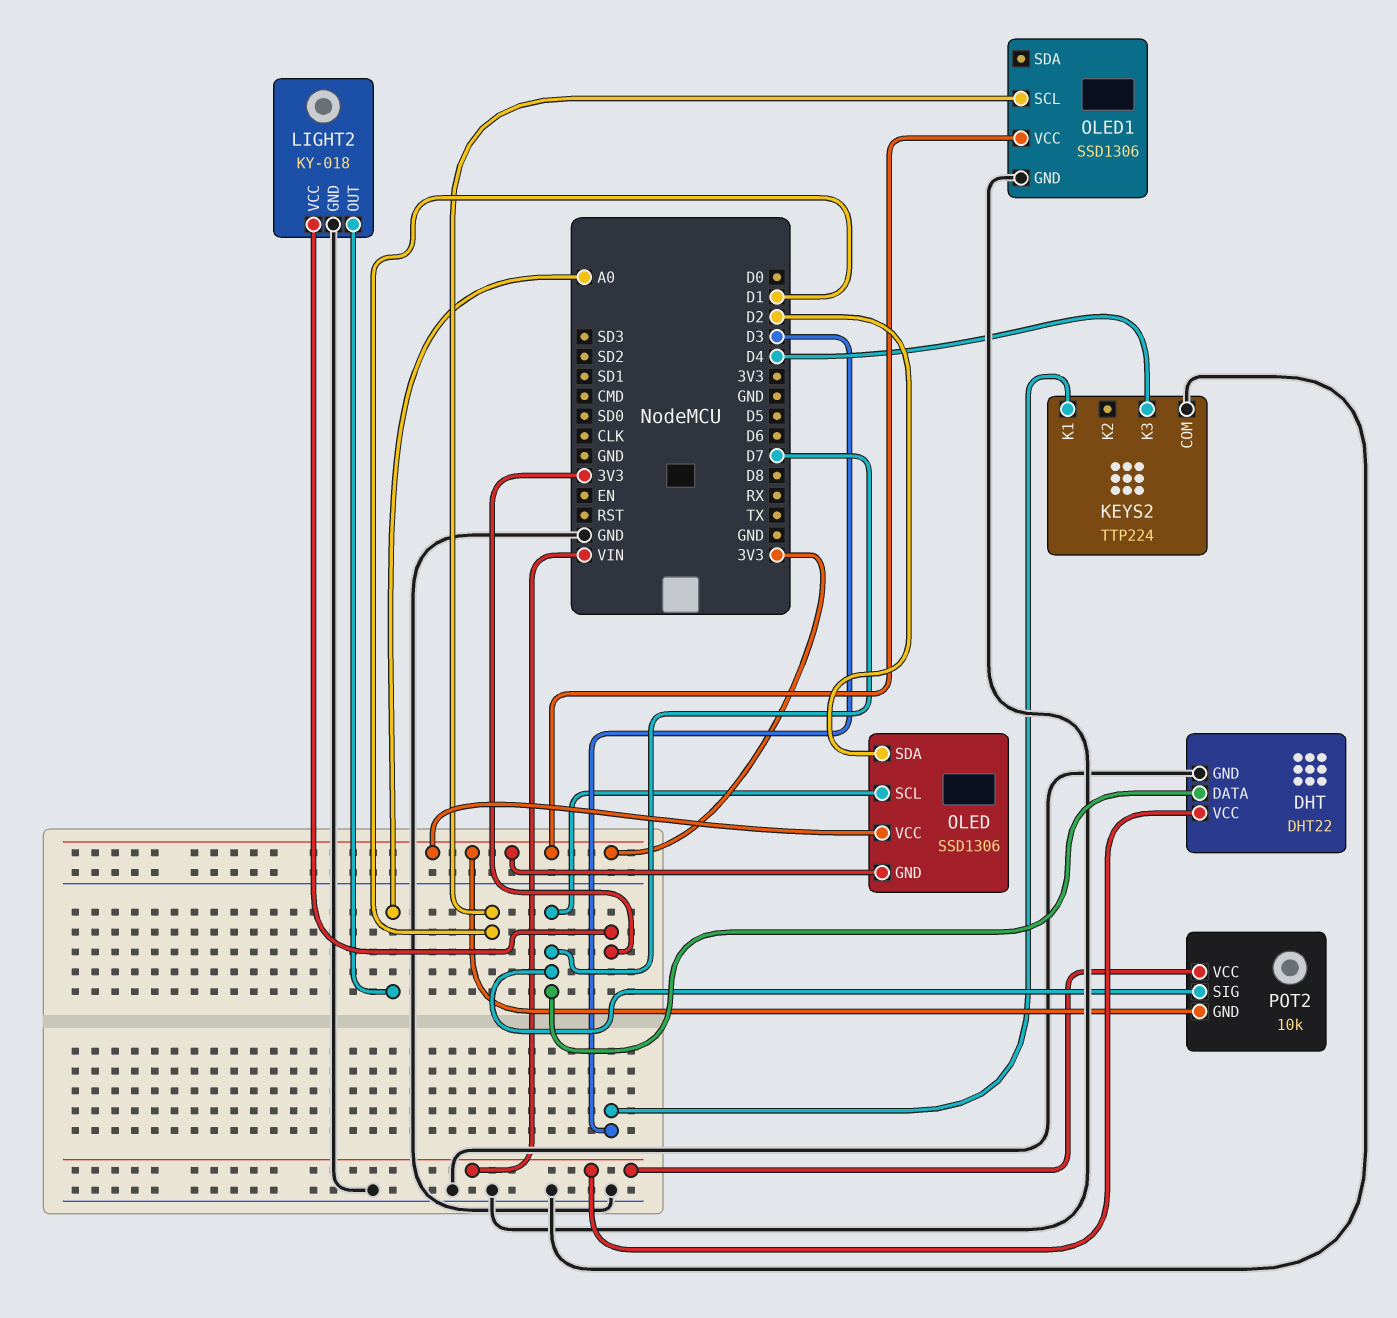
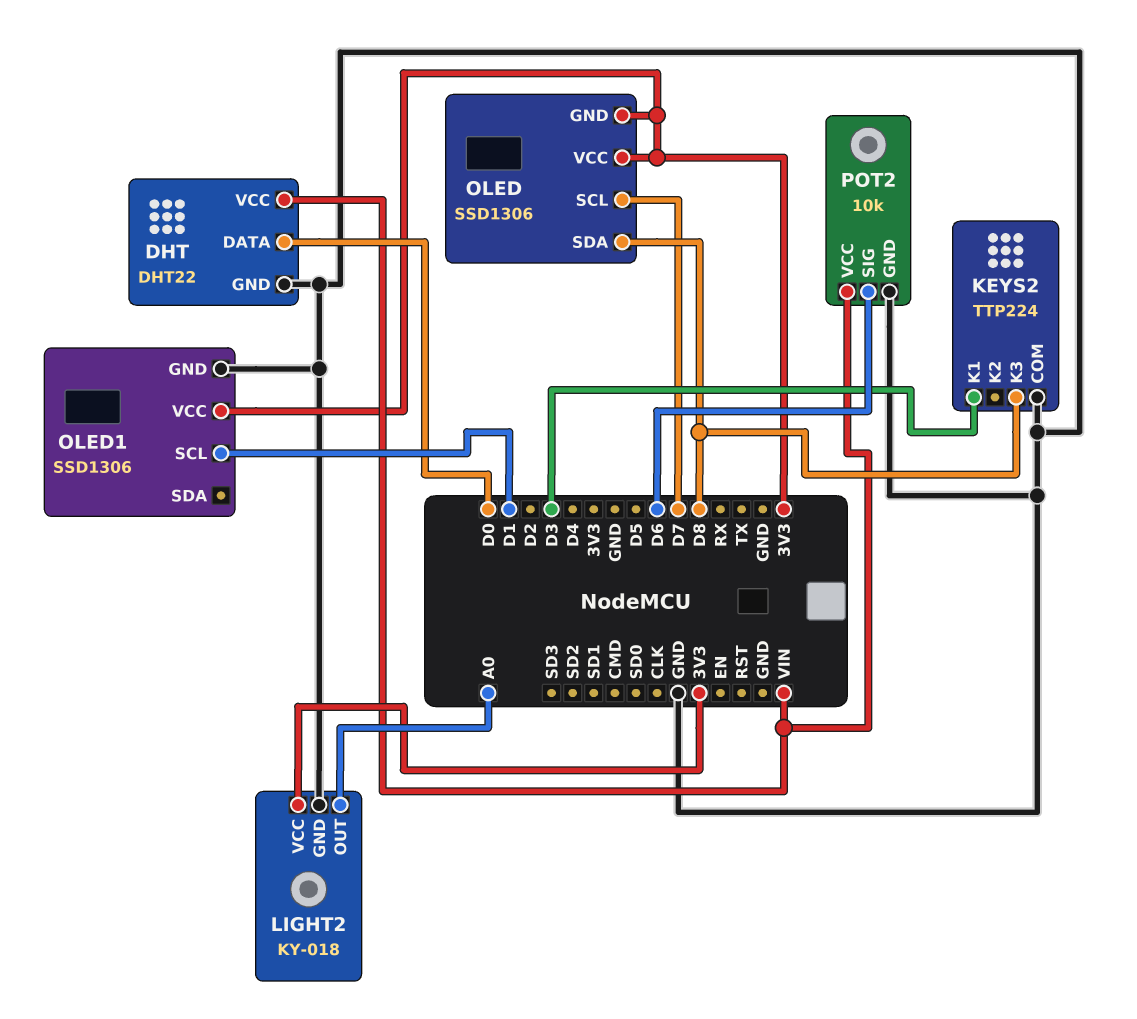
DHT pin DATA: D7 -> D0
KEYS2 pin K3: D4 -> D8
OLED pin SDA: D2 -> D8
POT2 pin GND: 3V3 -> GND
POT2 pin SIG: D7 -> D6

